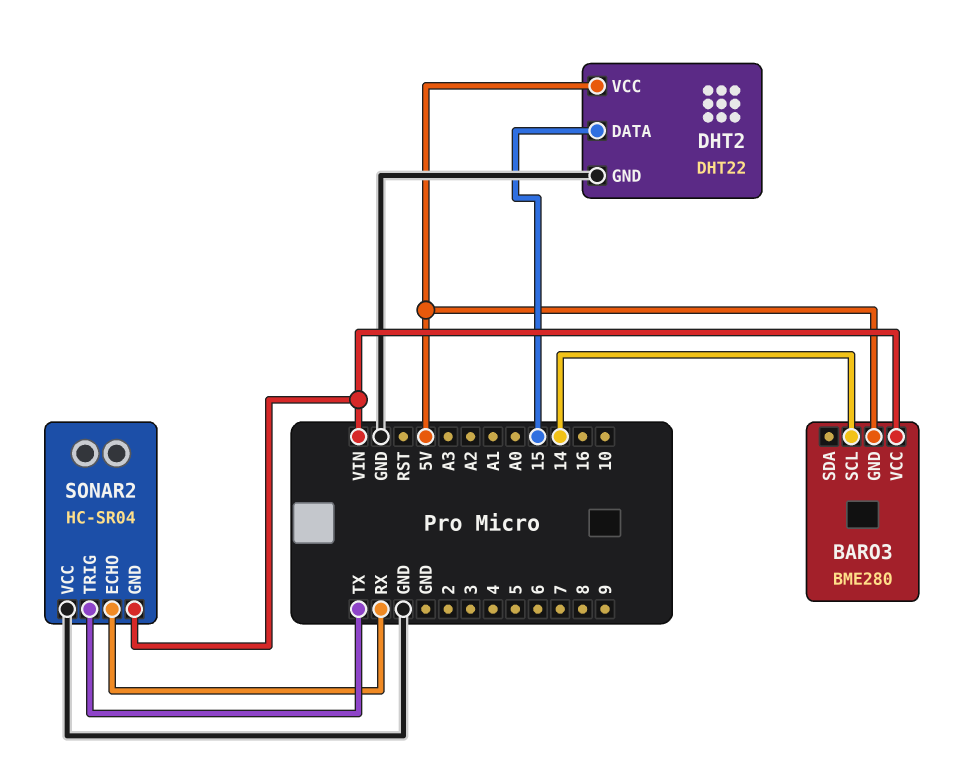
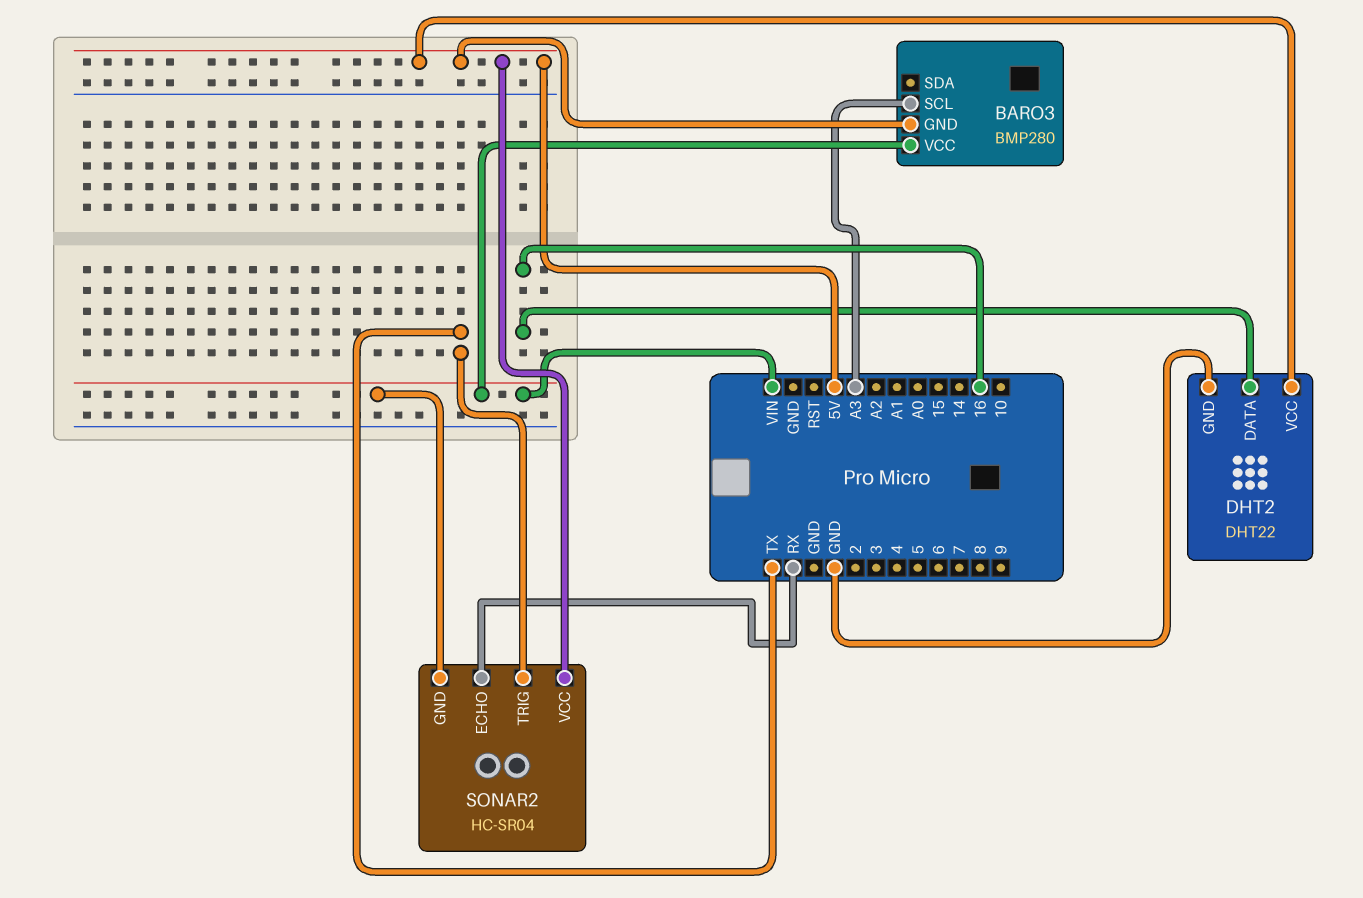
BARO3: BME280 -> BMP280
BARO3 pin SCL: 14 -> A3
DHT2 pin DATA: 15 -> 16
SONAR2 pin VCC: GND -> 5V

